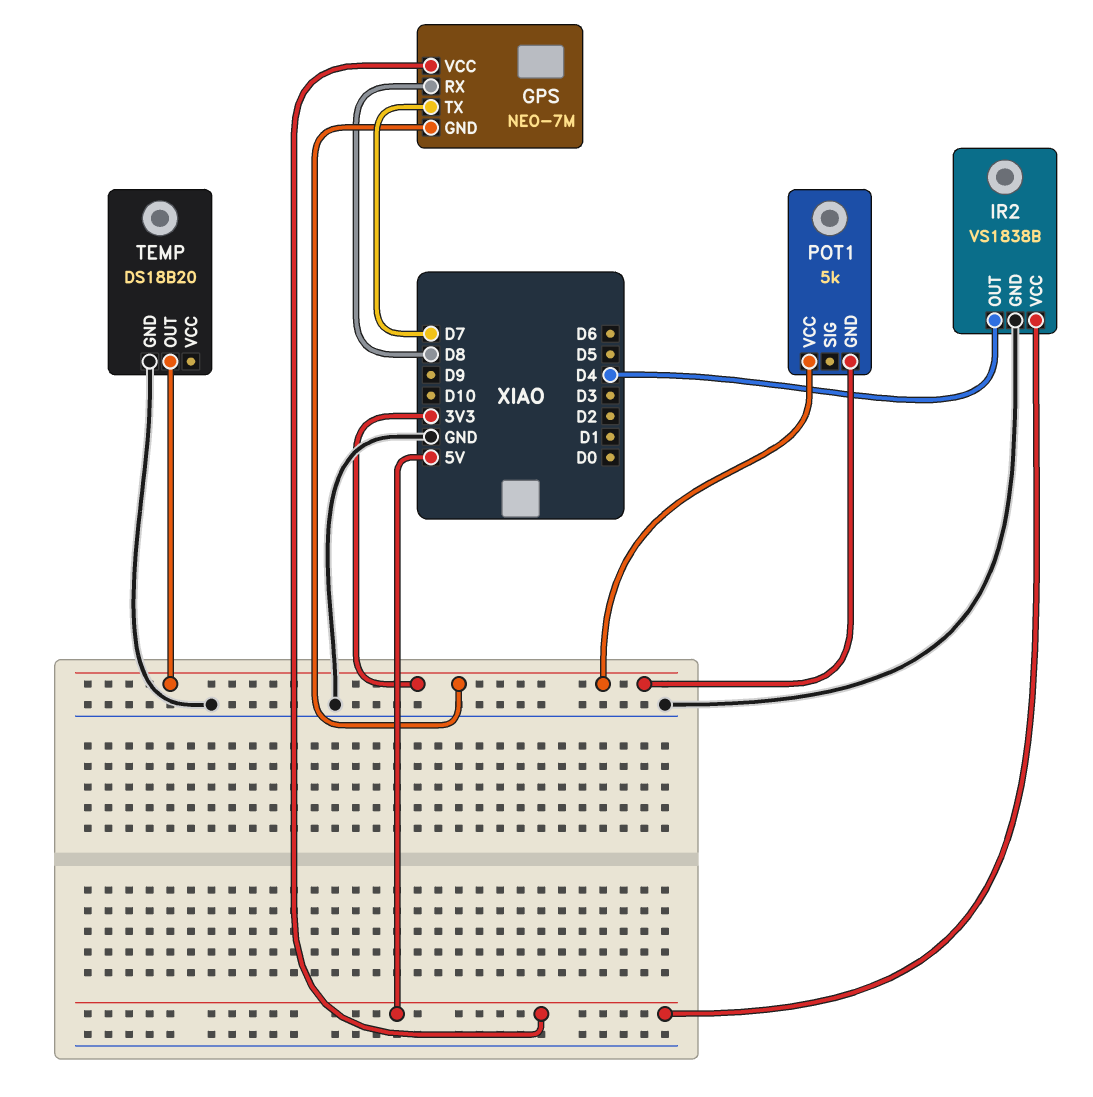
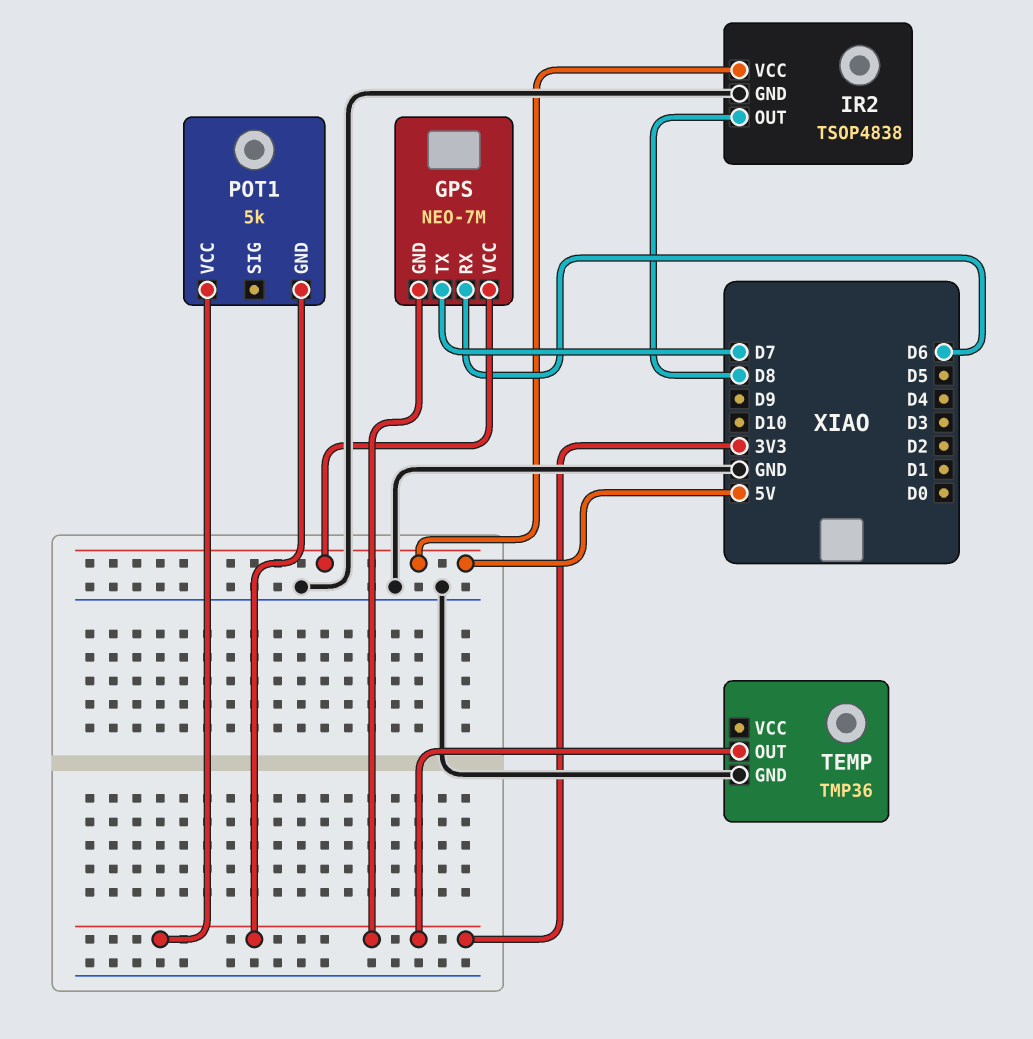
GPS pin RX: D8 -> D6
IR2: VS1838B -> TSOP4838
IR2 pin OUT: D4 -> D8
TEMP: DS18B20 -> TMP36

